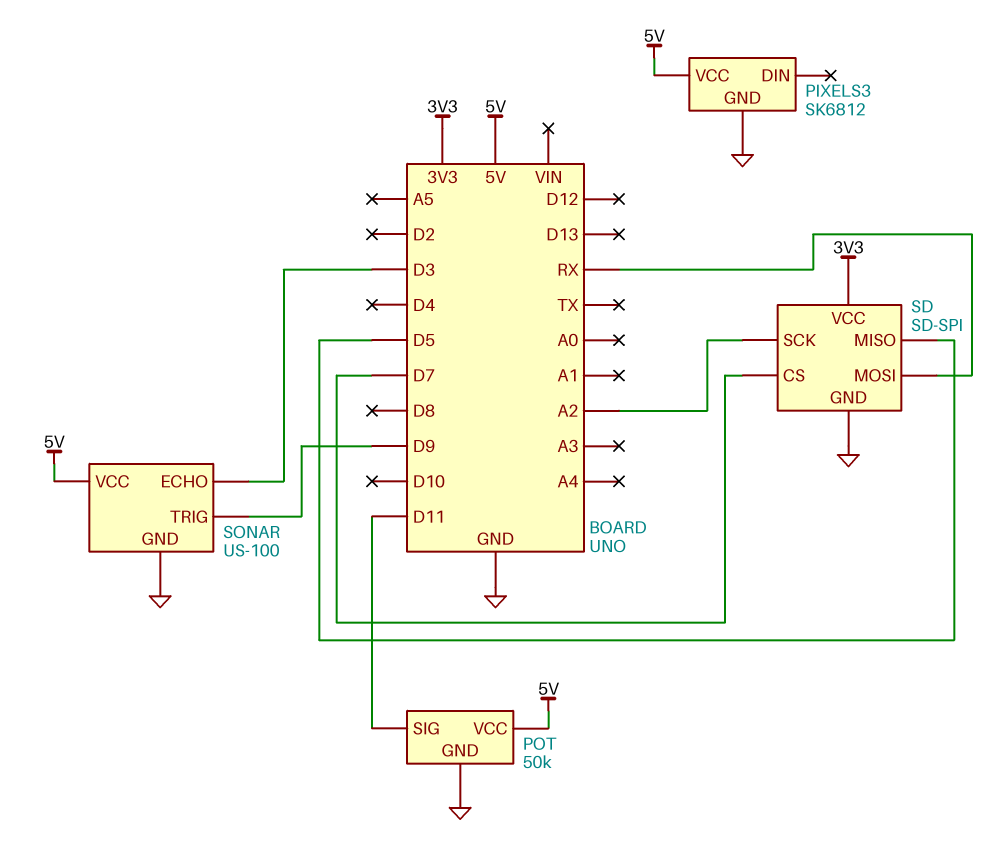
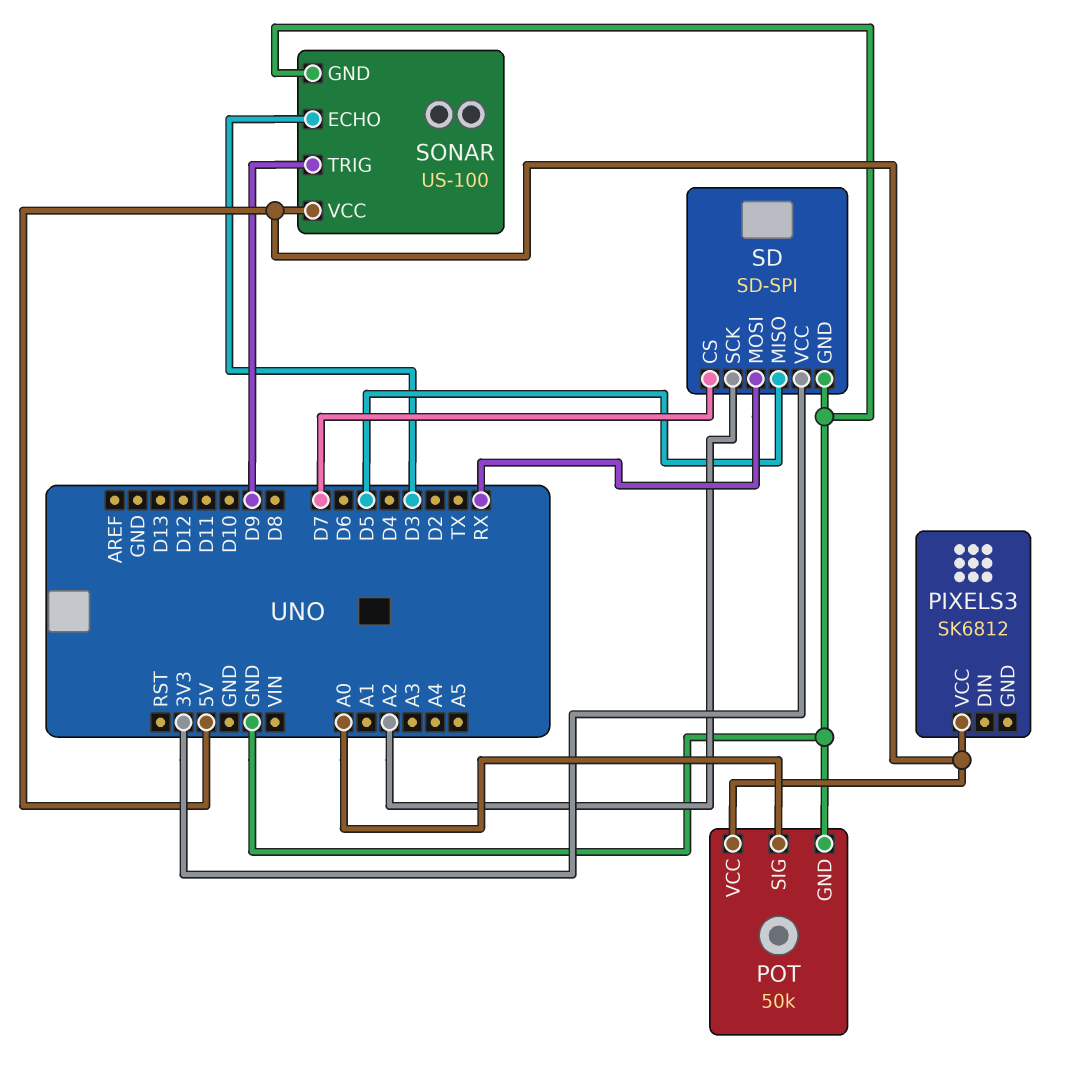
PIXELS3 pin GND: GND -> none
POT pin SIG: D11 -> A0

